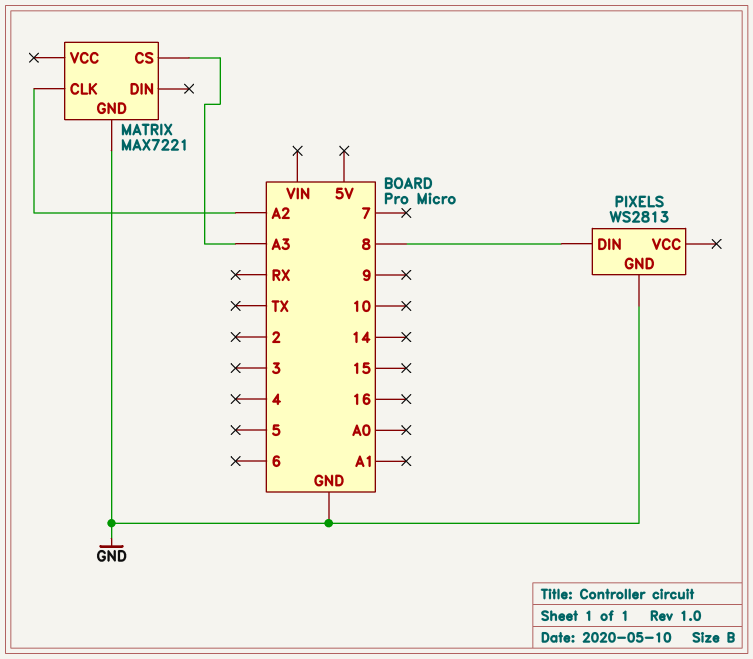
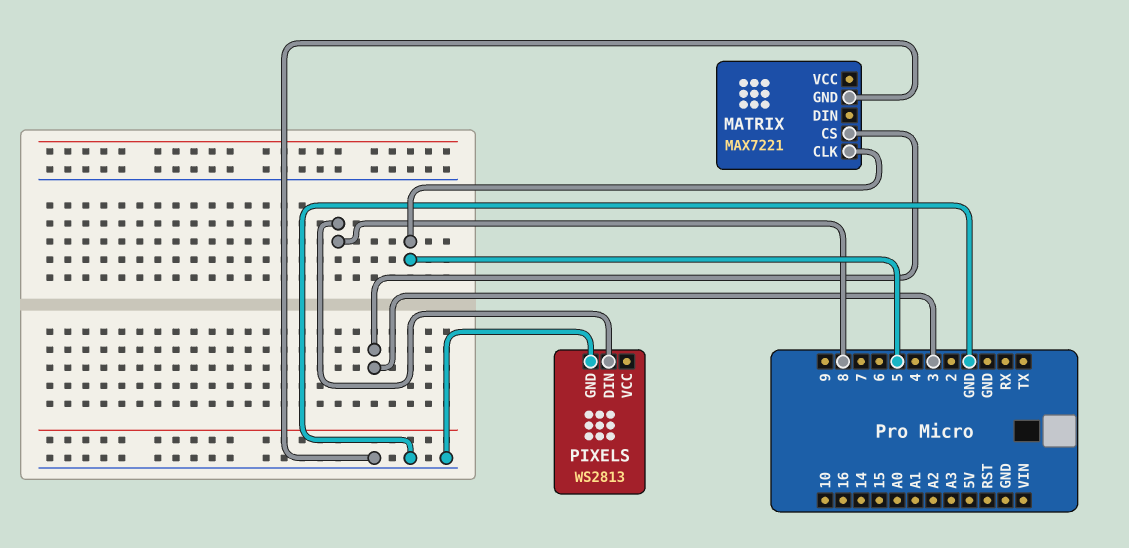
MATRIX pin CLK: A2 -> 5
MATRIX pin CS: A3 -> 3

